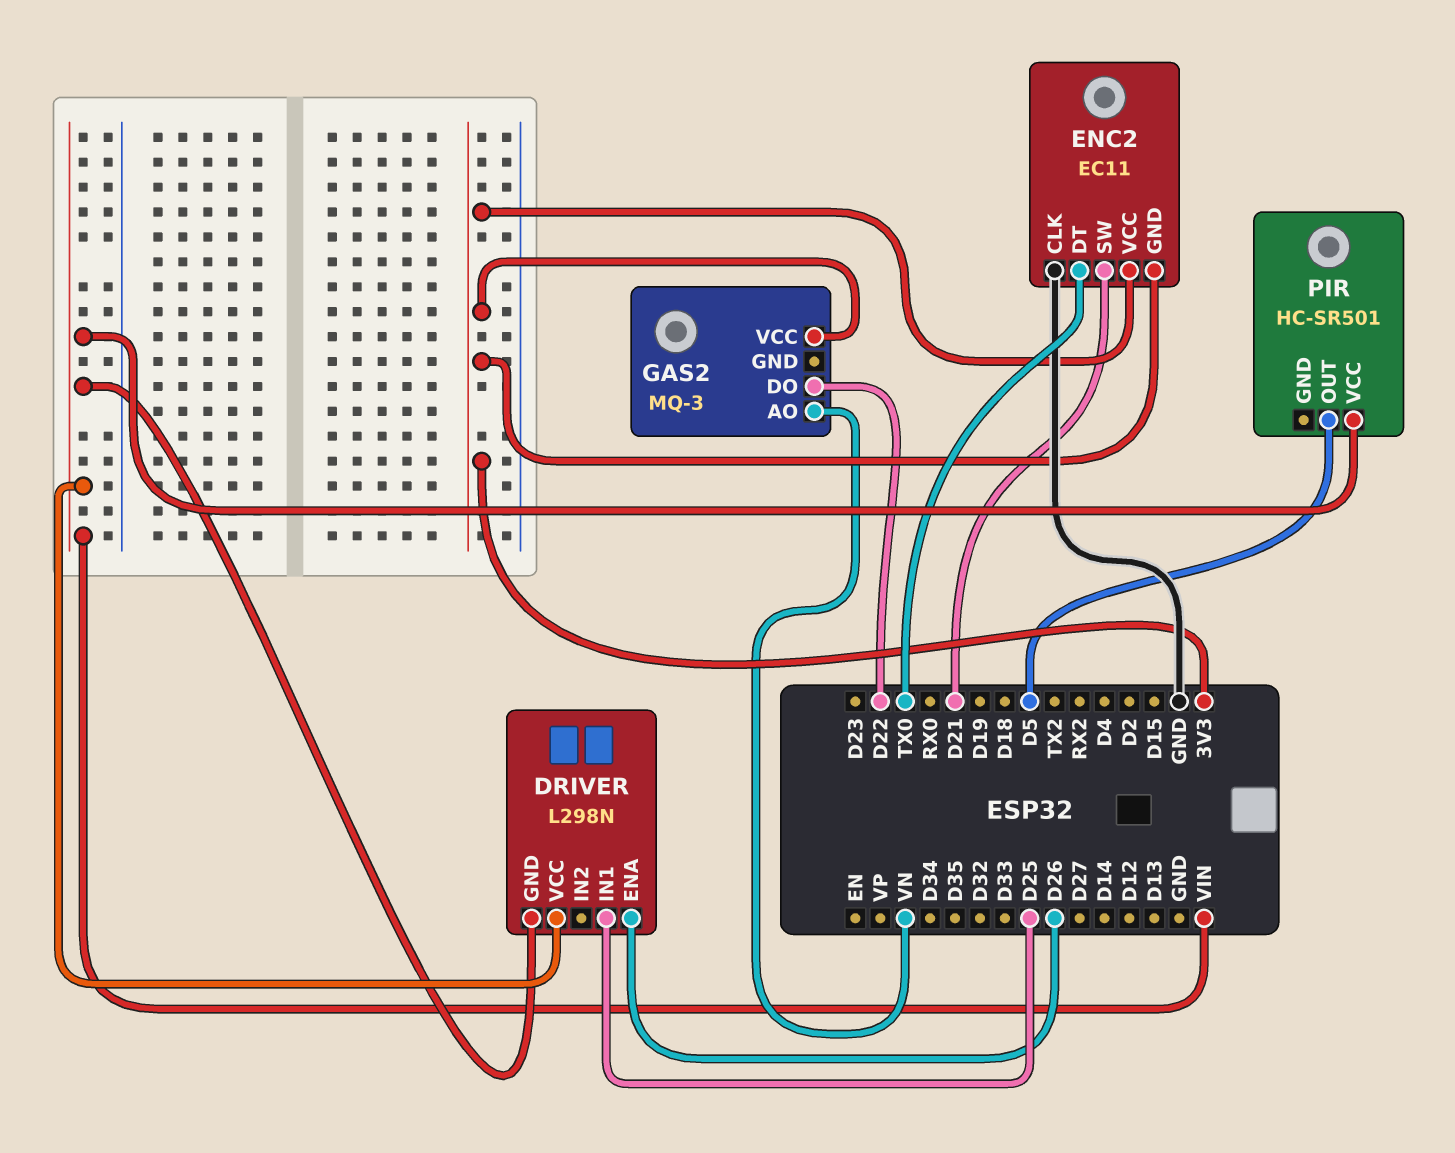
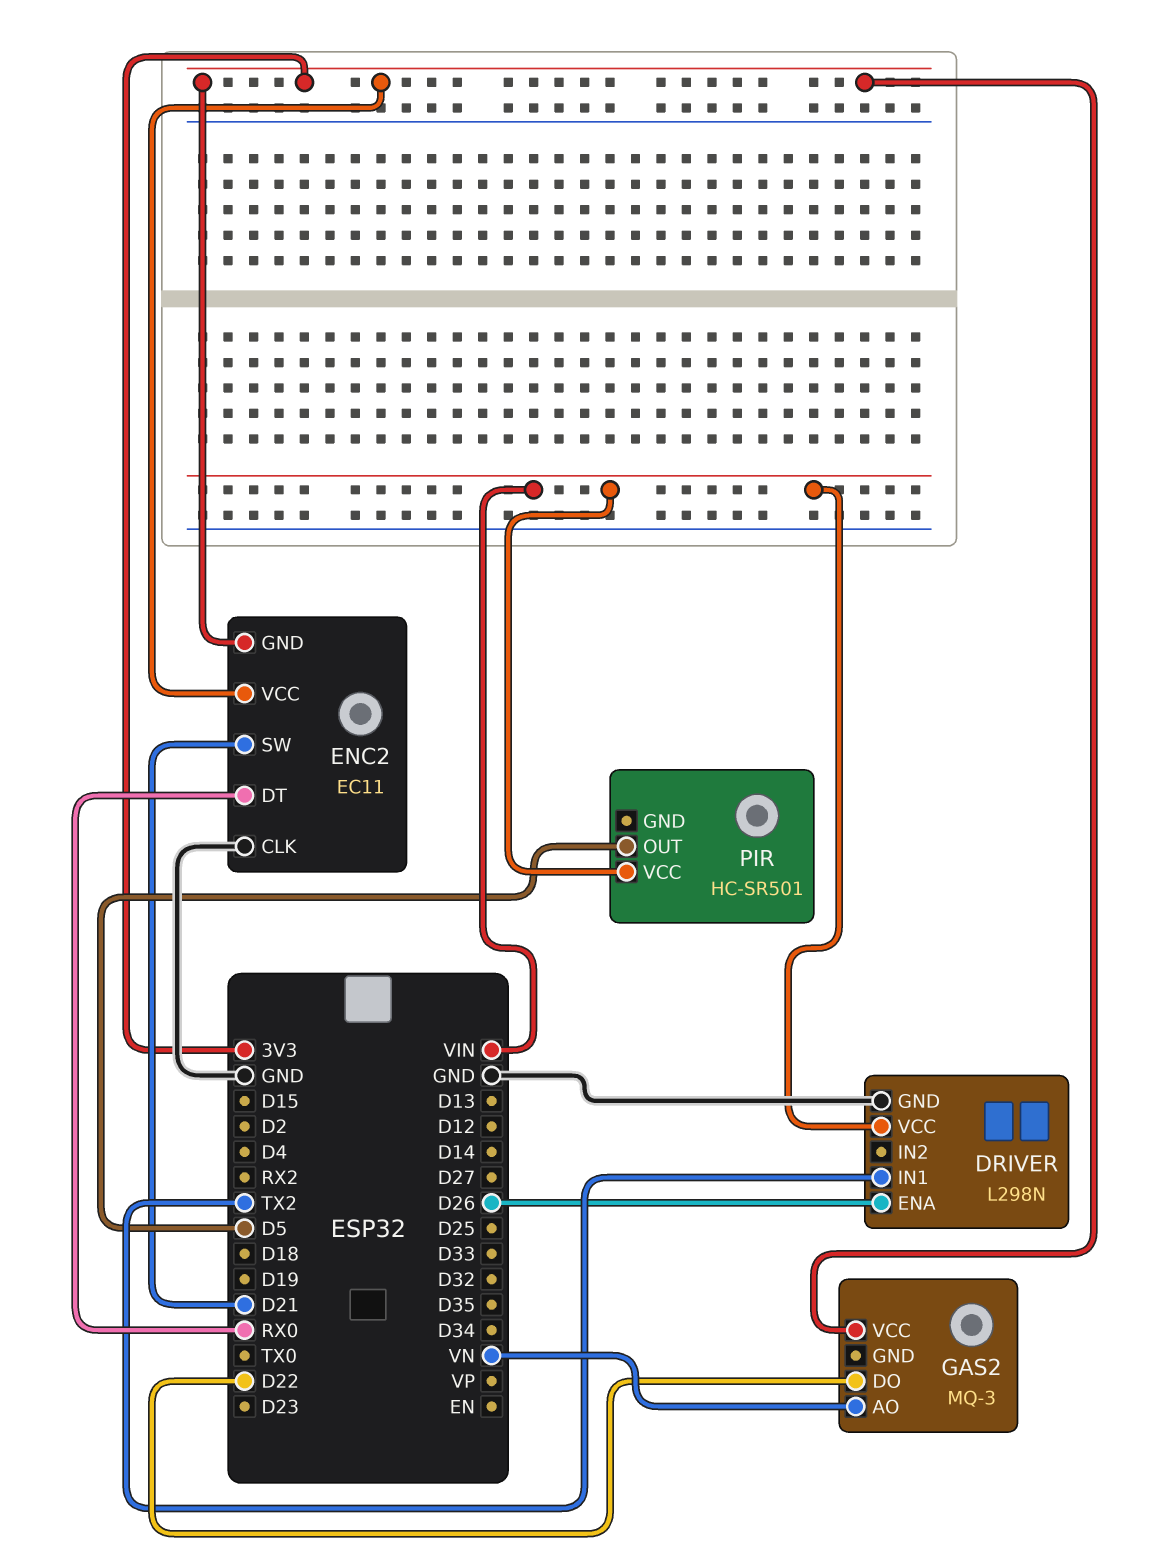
DRIVER pin GND: VIN -> GND
DRIVER pin IN1: D25 -> TX2
ENC2 pin DT: TX0 -> RX0

